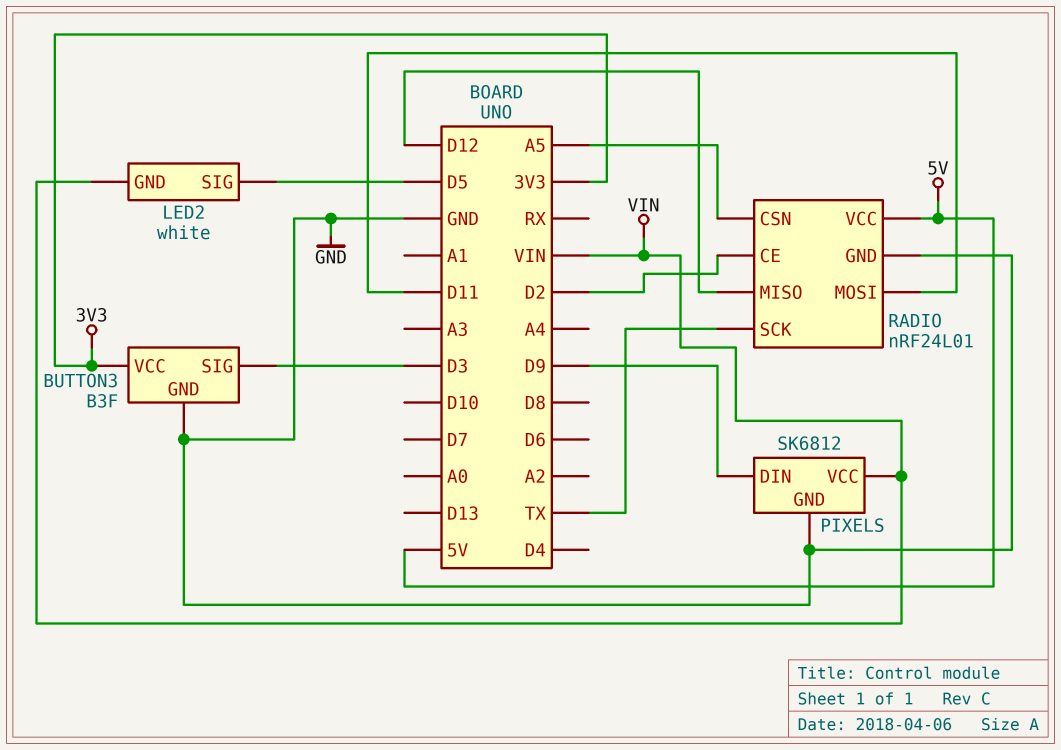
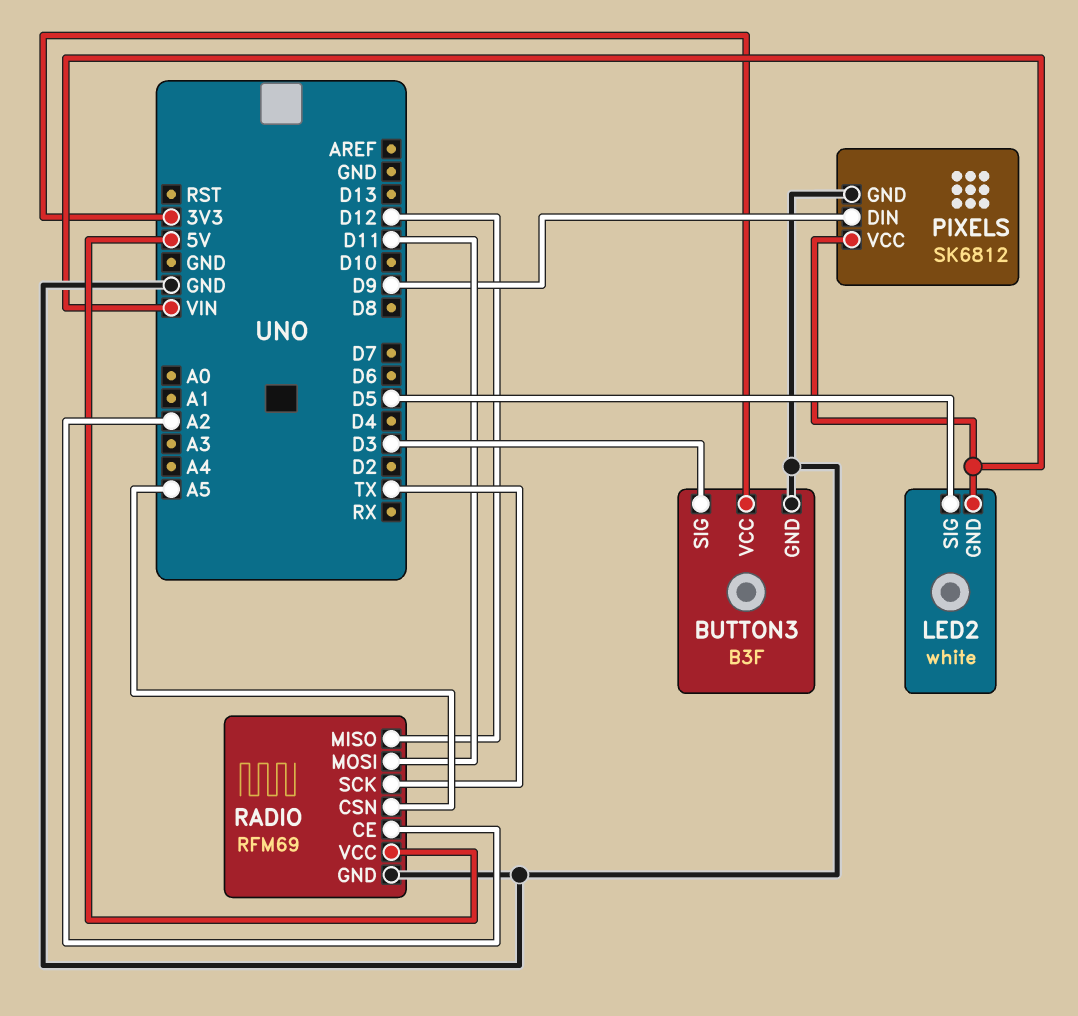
RADIO: nRF24L01 -> RFM69
RADIO pin CE: D2 -> A2

